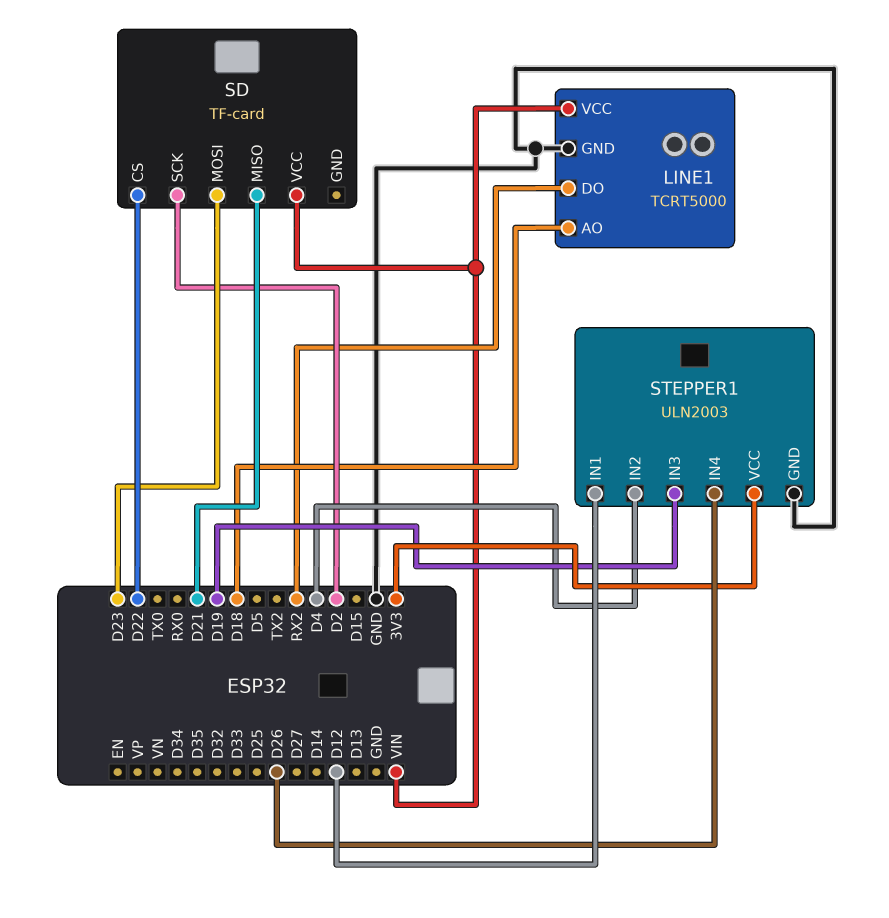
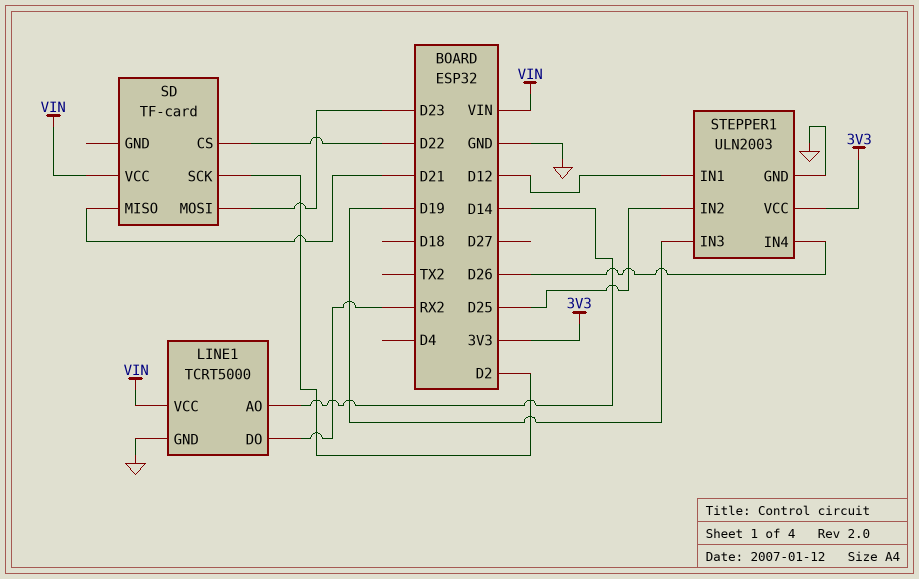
LINE1 pin AO: D18 -> D14
STEPPER1 pin IN2: D4 -> D25

